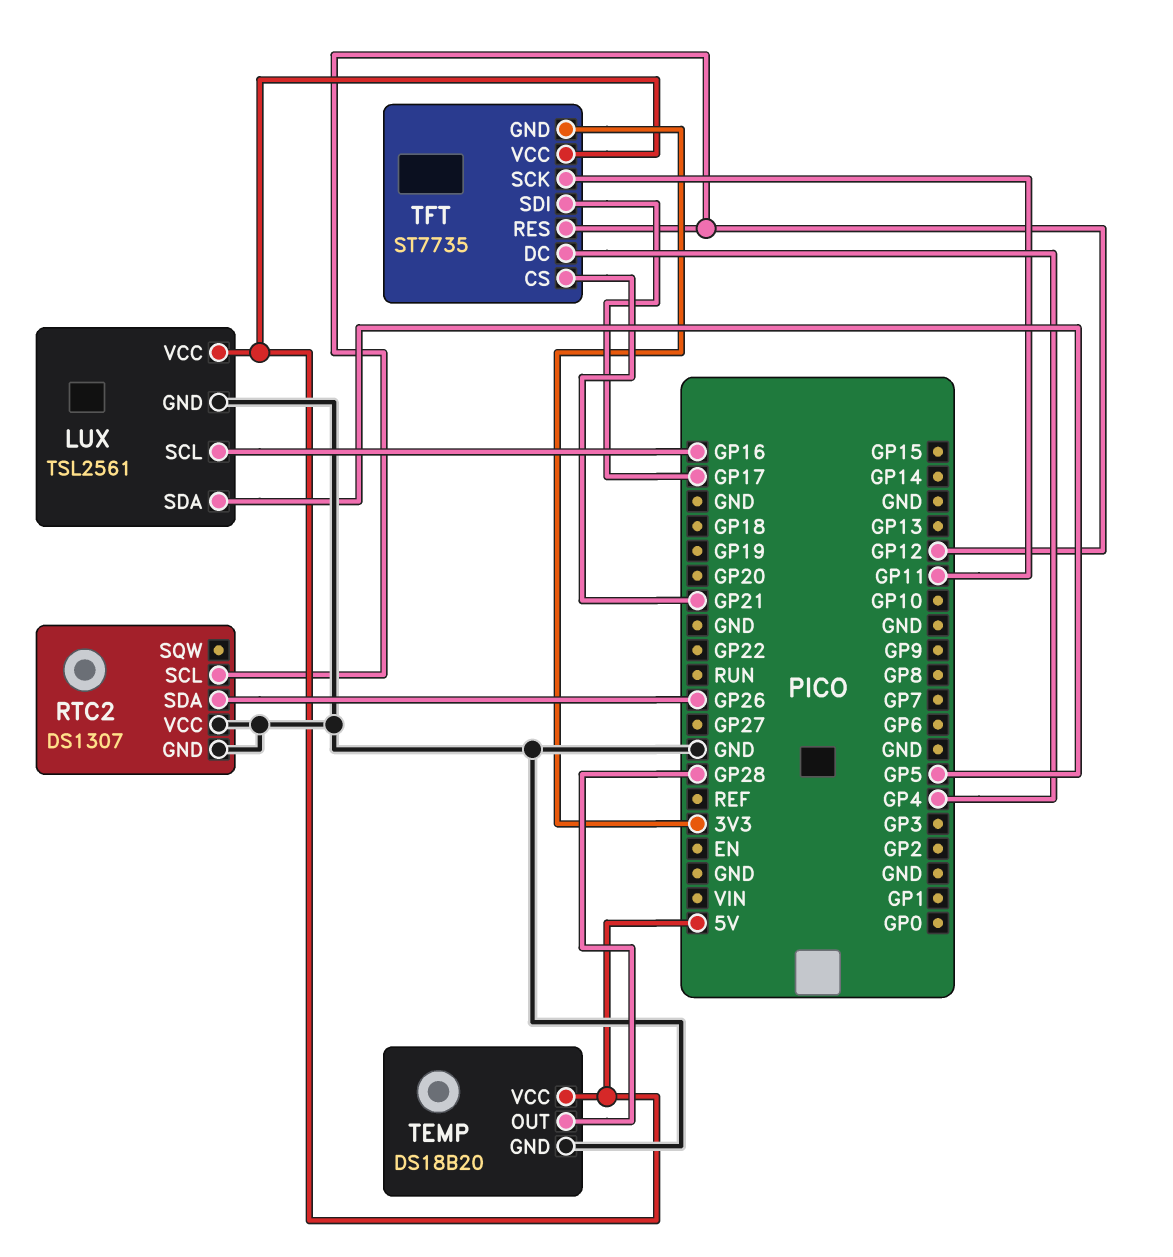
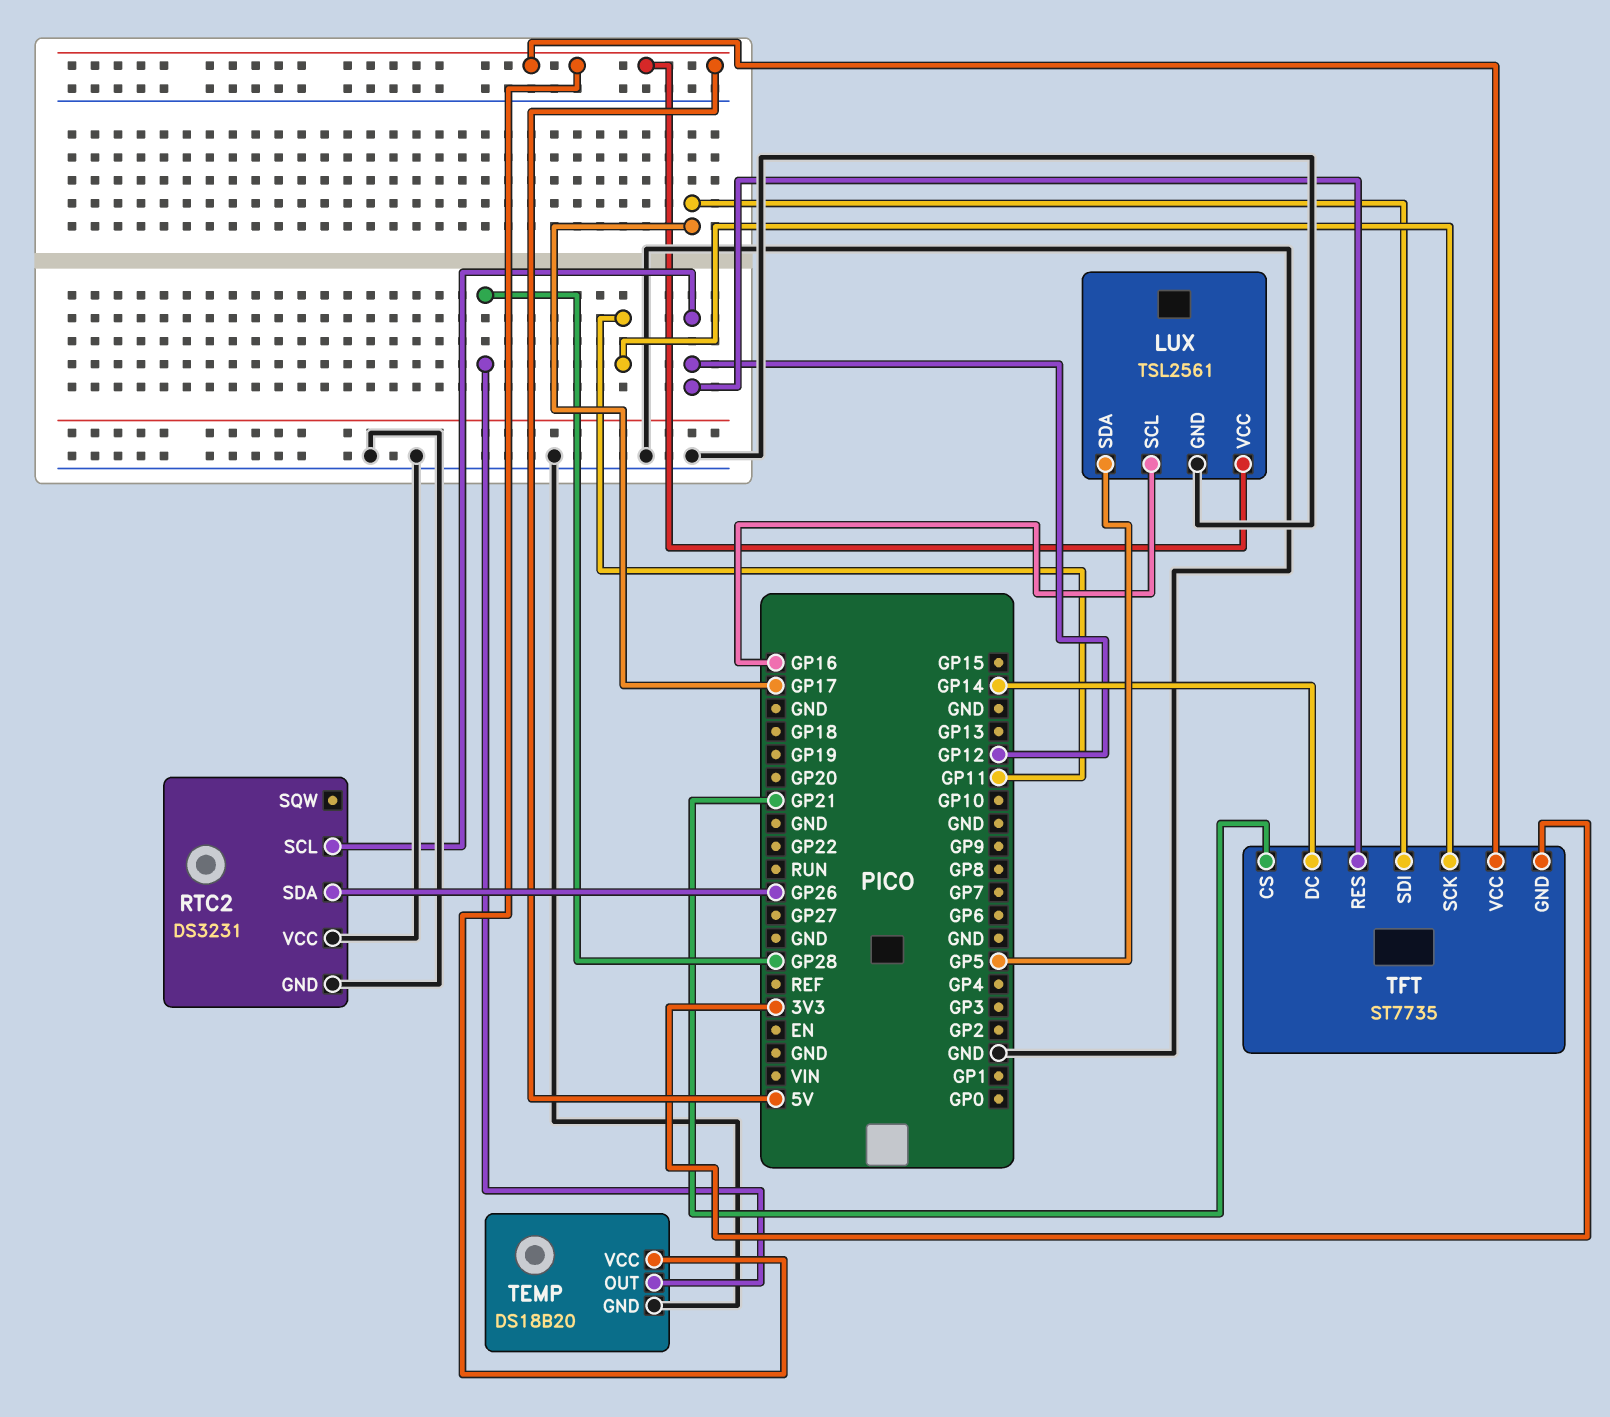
RTC2: DS1307 -> DS3231
TFT pin DC: GP4 -> GP14

